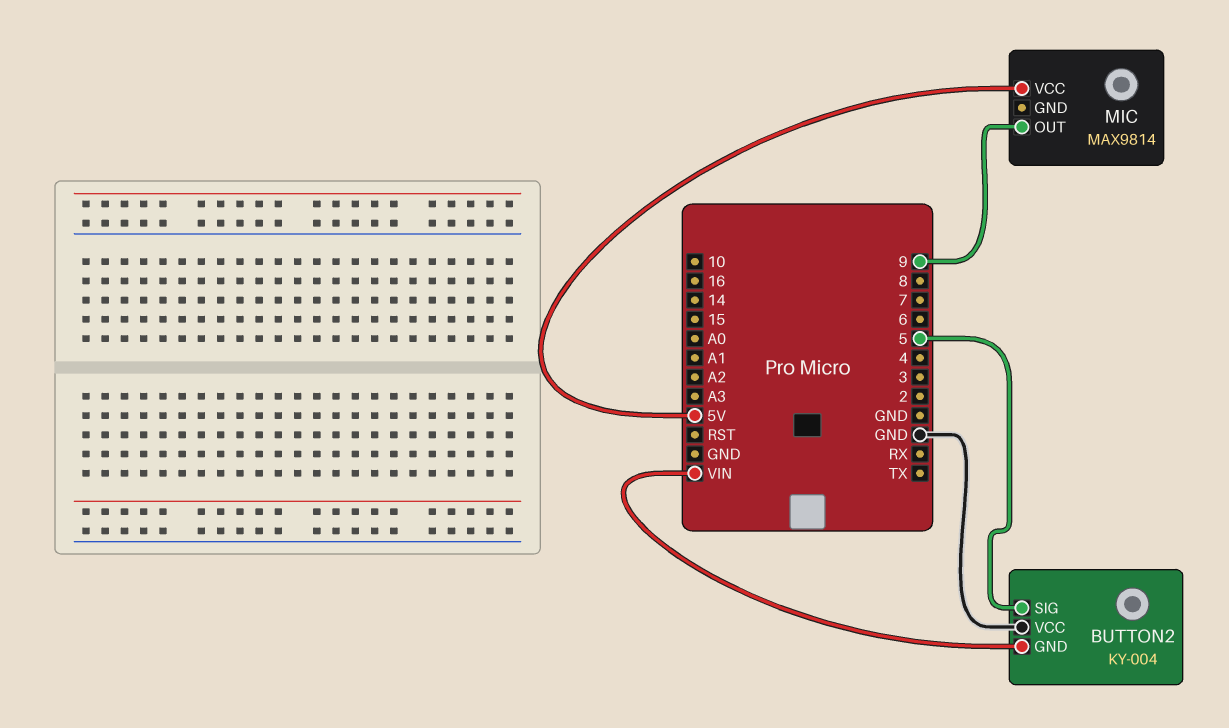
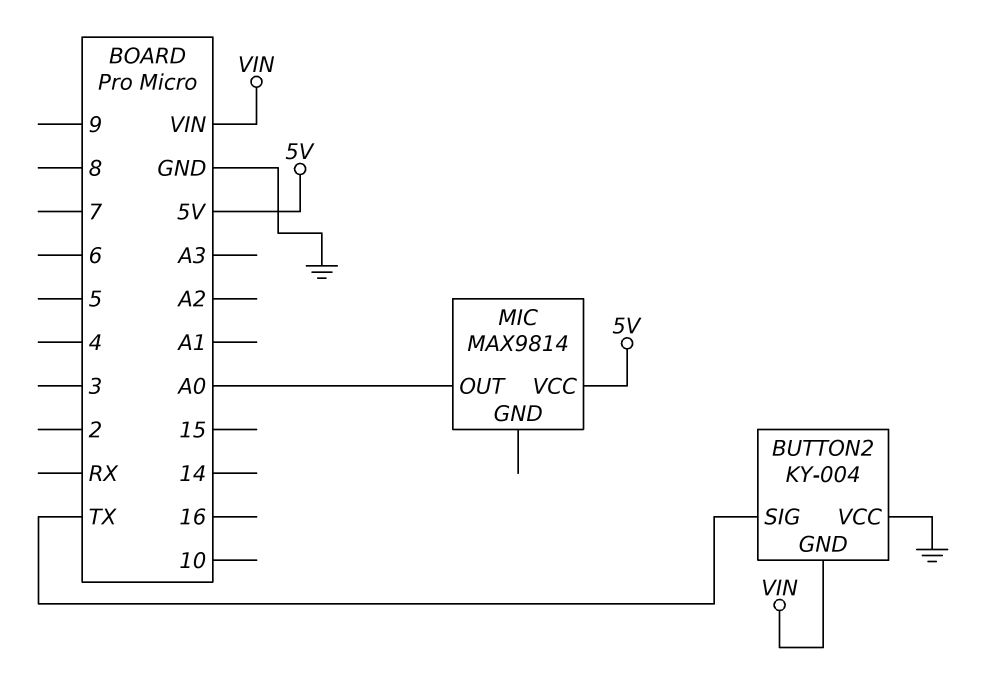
BUTTON2 pin SIG: 5 -> TX
MIC pin OUT: 9 -> A0

